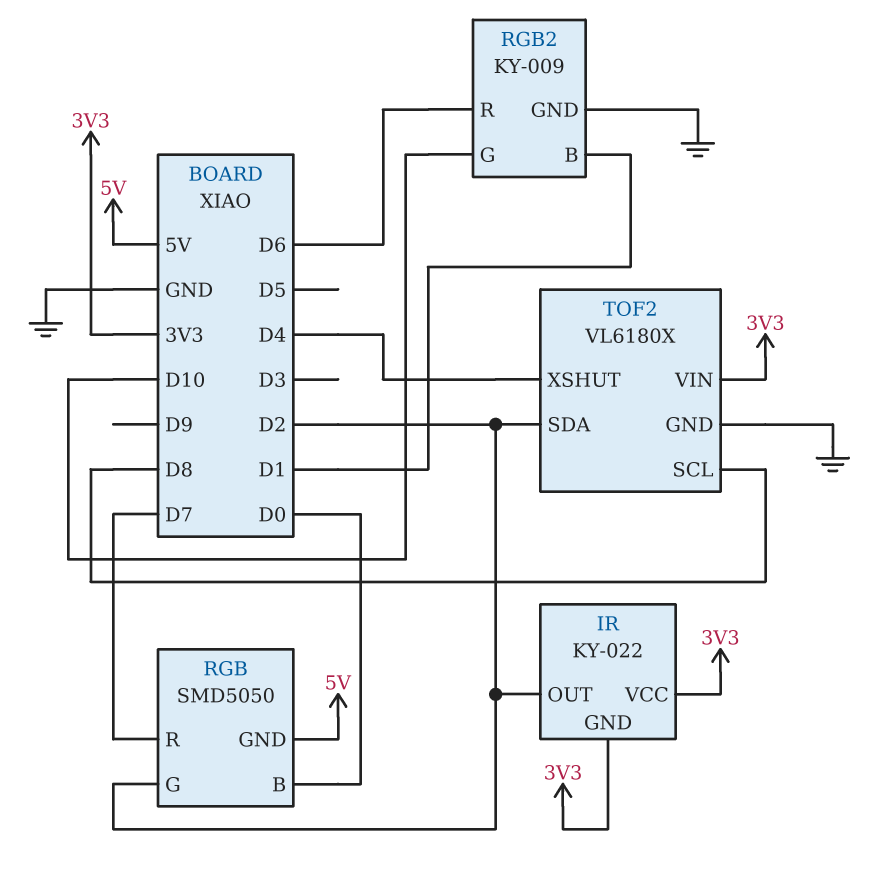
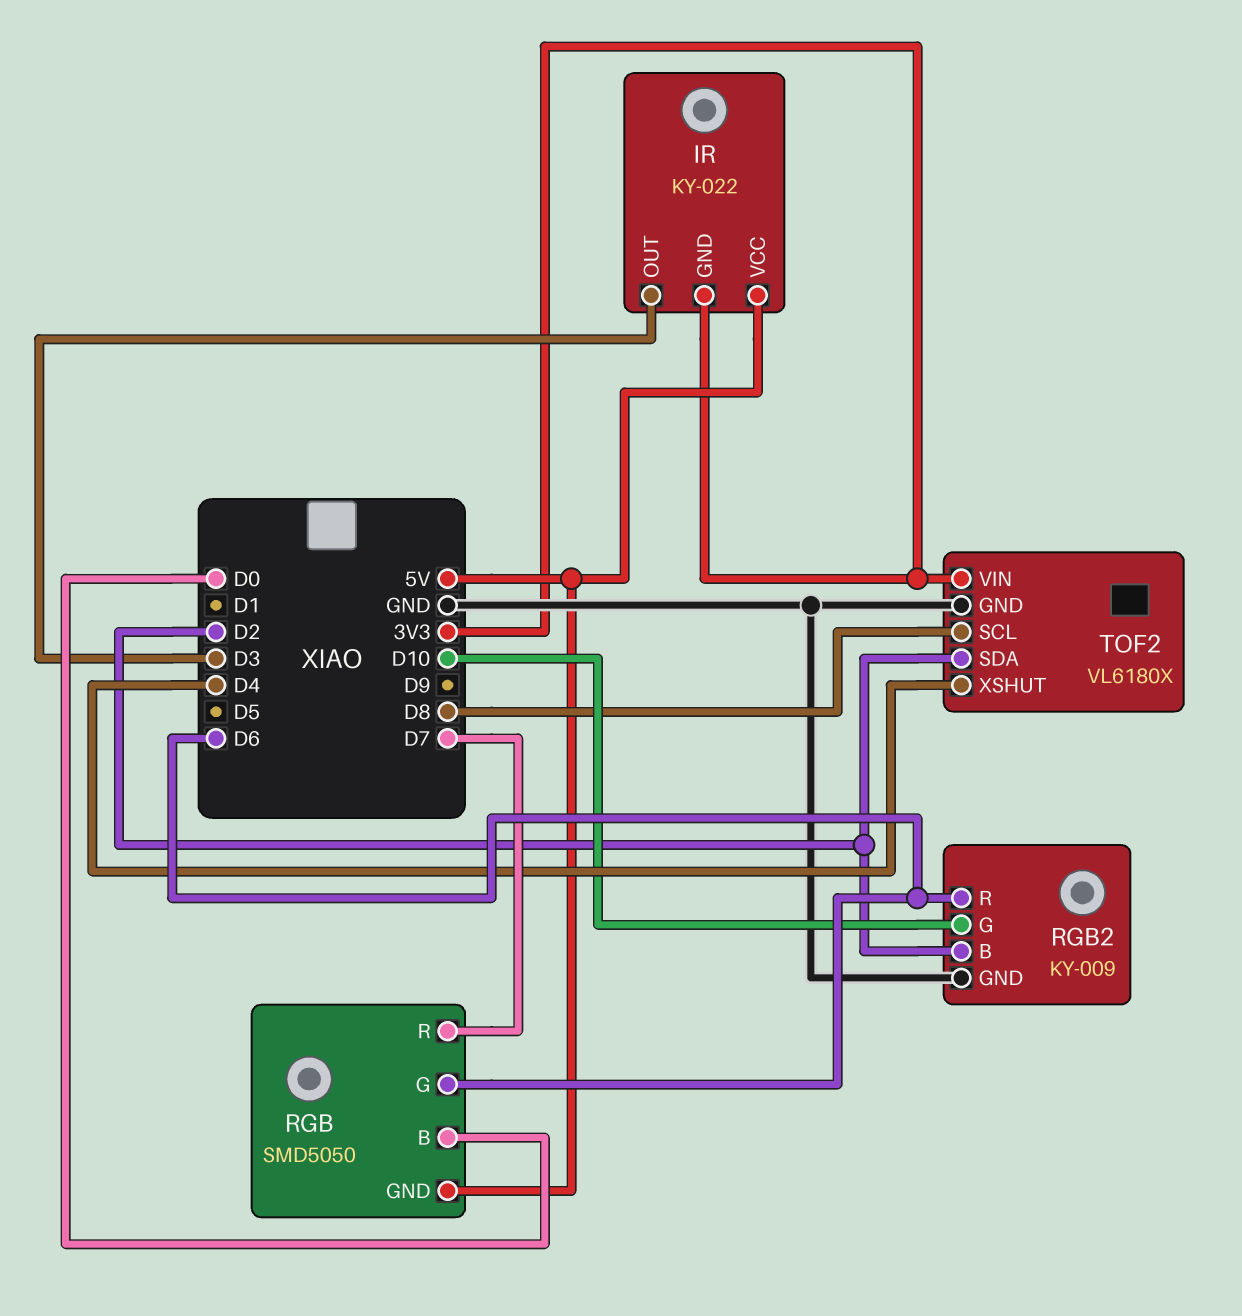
IR pin OUT: D2 -> D3
IR pin VCC: 3V3 -> 5V
RGB pin G: D2 -> D6
RGB2 pin B: D1 -> D2

